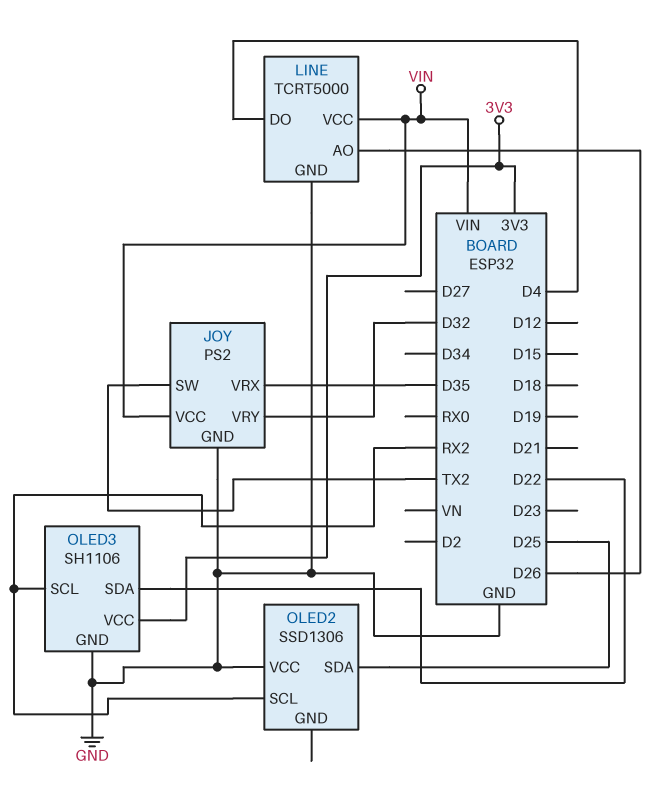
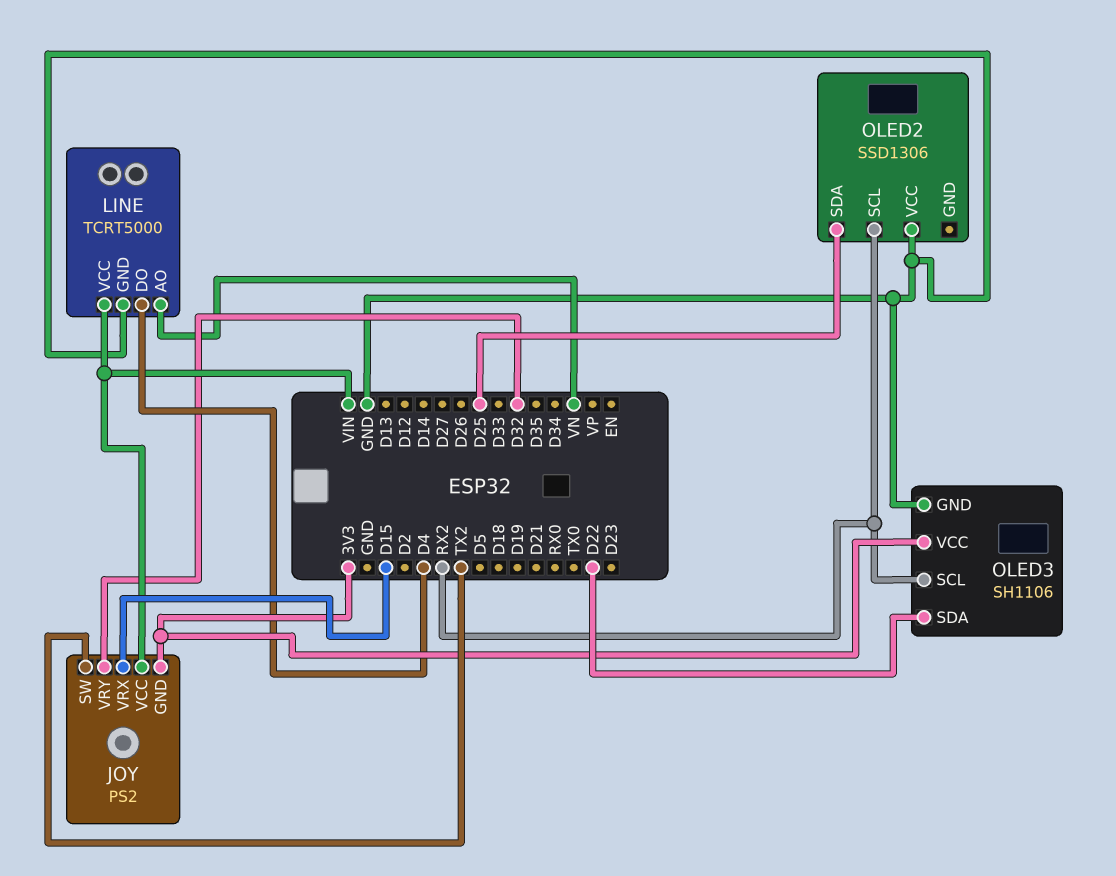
JOY pin GND: GND -> 3V3
JOY pin VRX: D35 -> D15
LINE pin AO: D26 -> VN

